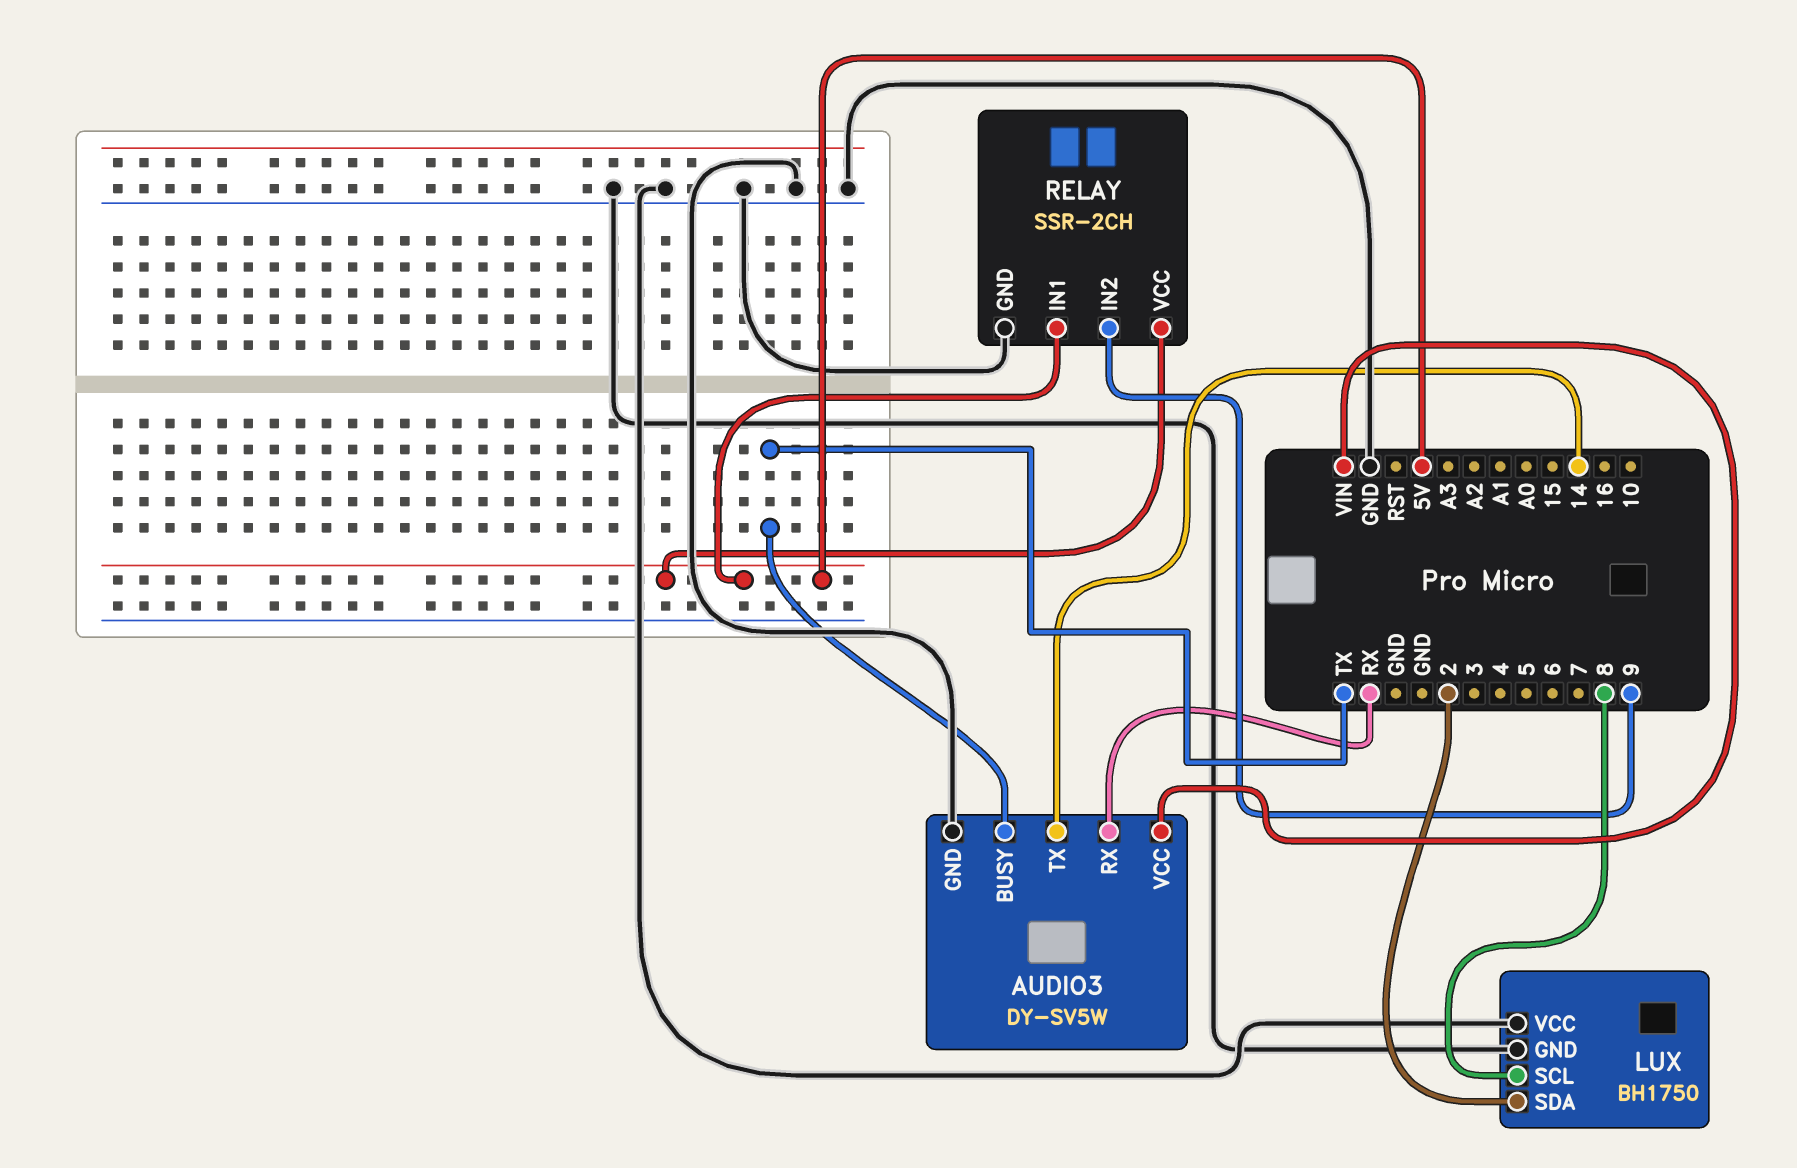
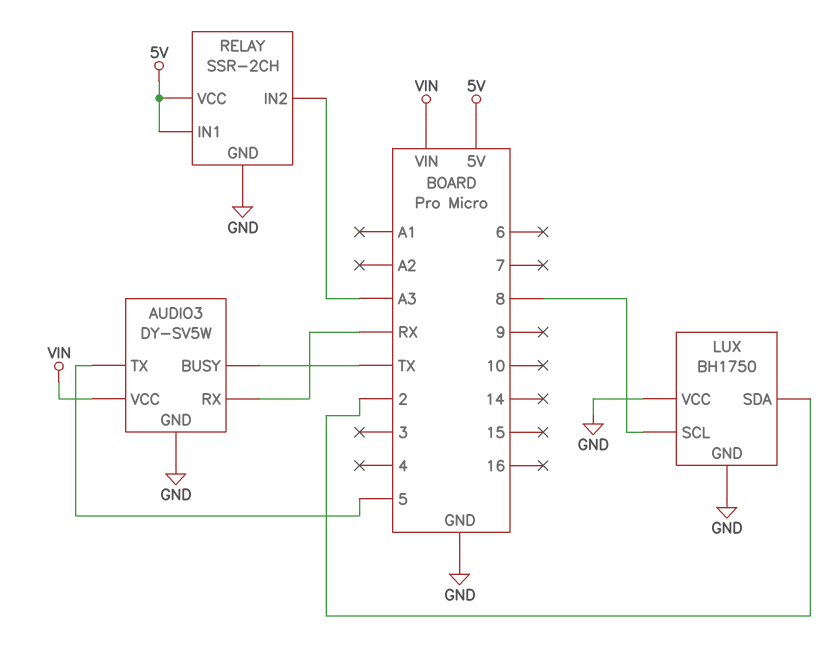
AUDIO3 pin TX: 14 -> 5
RELAY pin IN2: 9 -> A3

